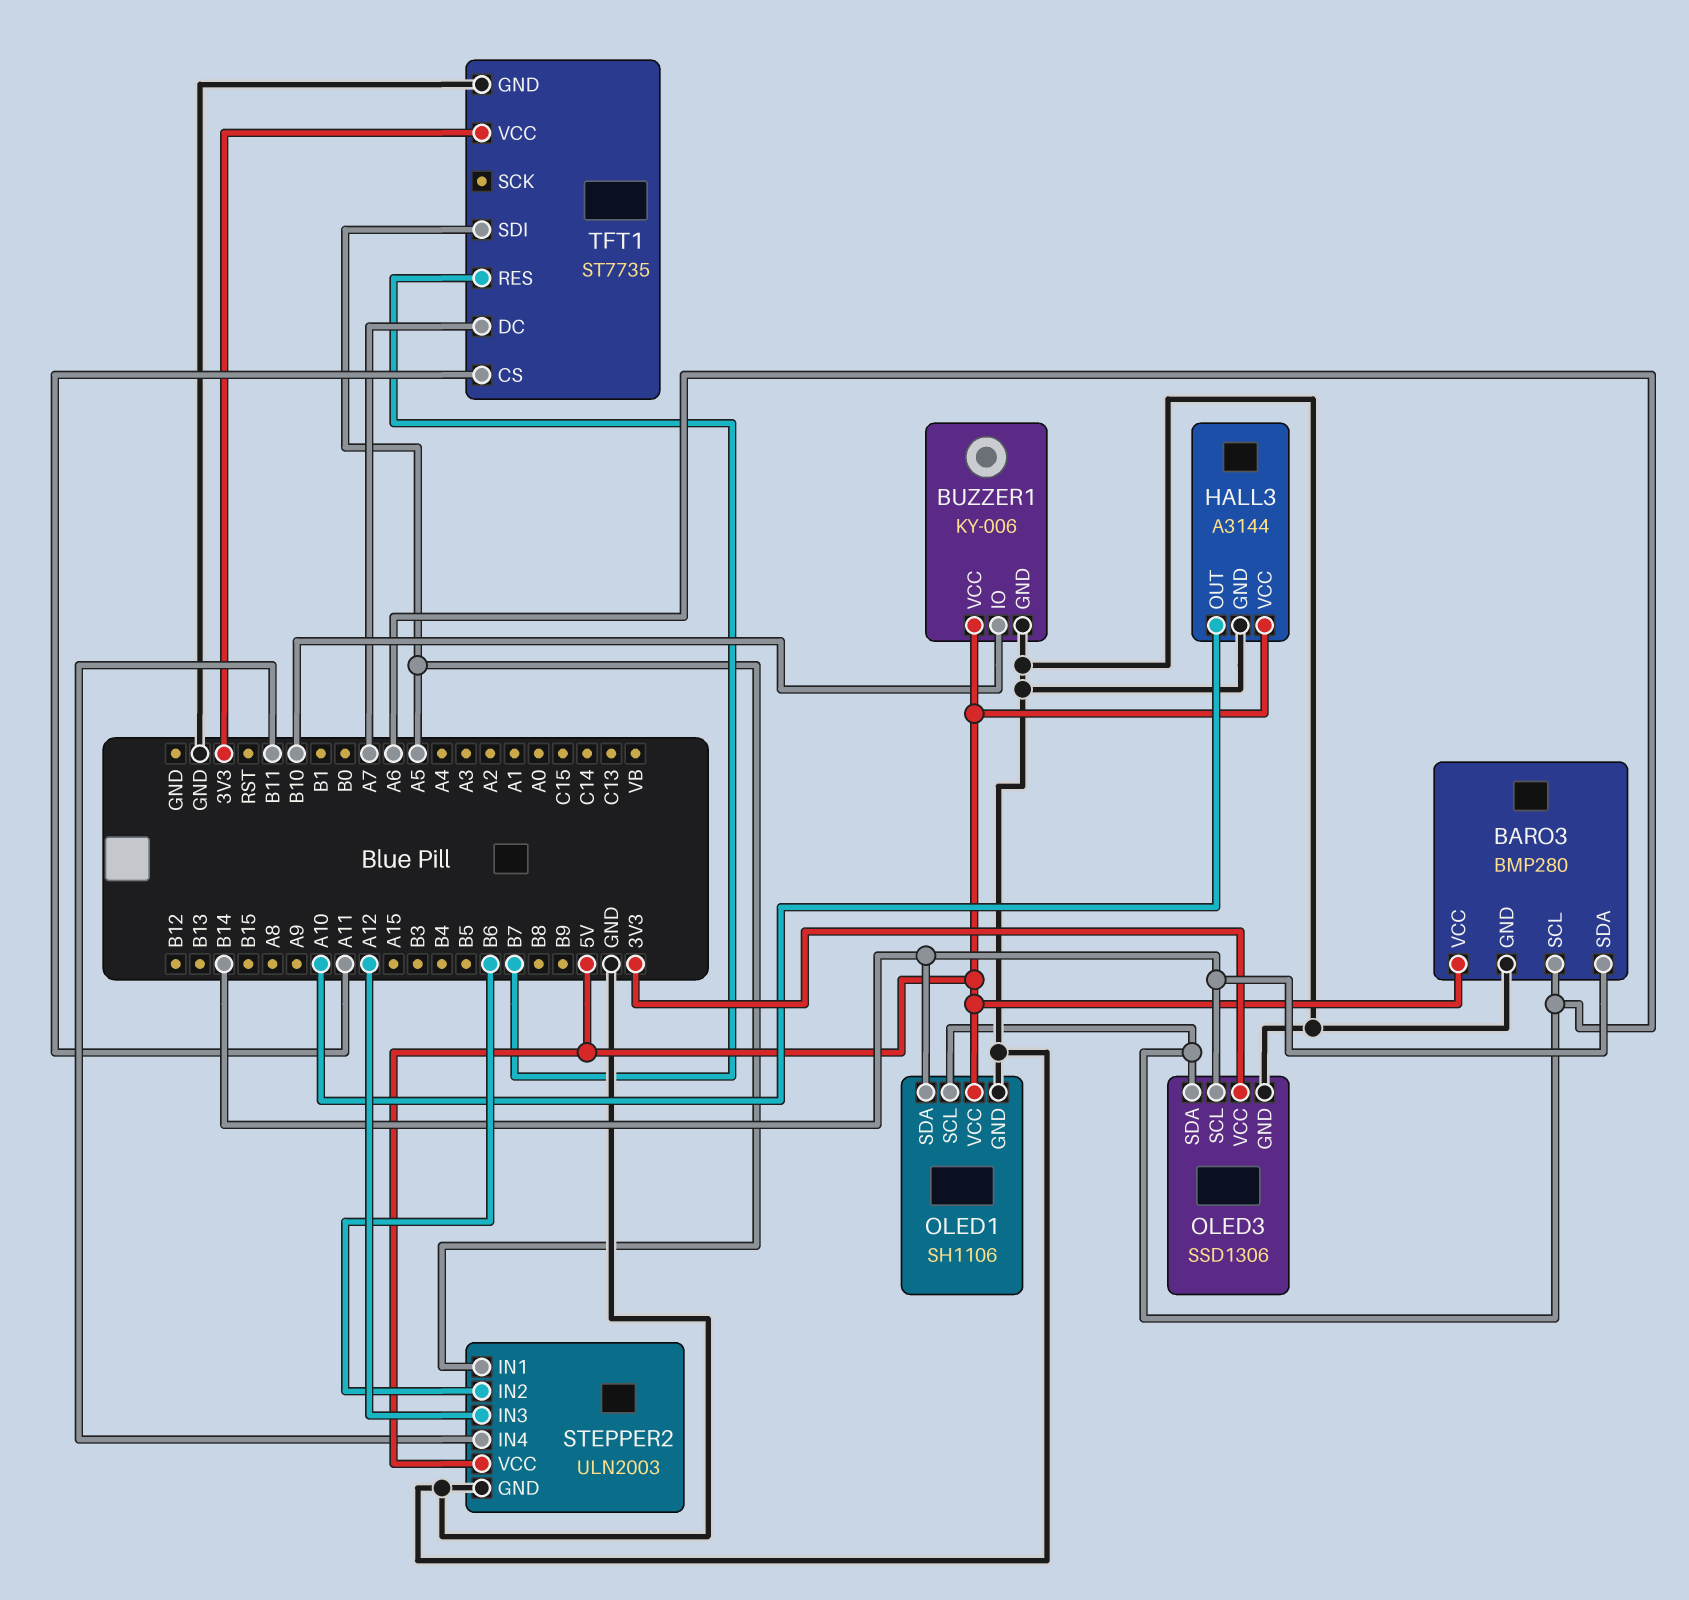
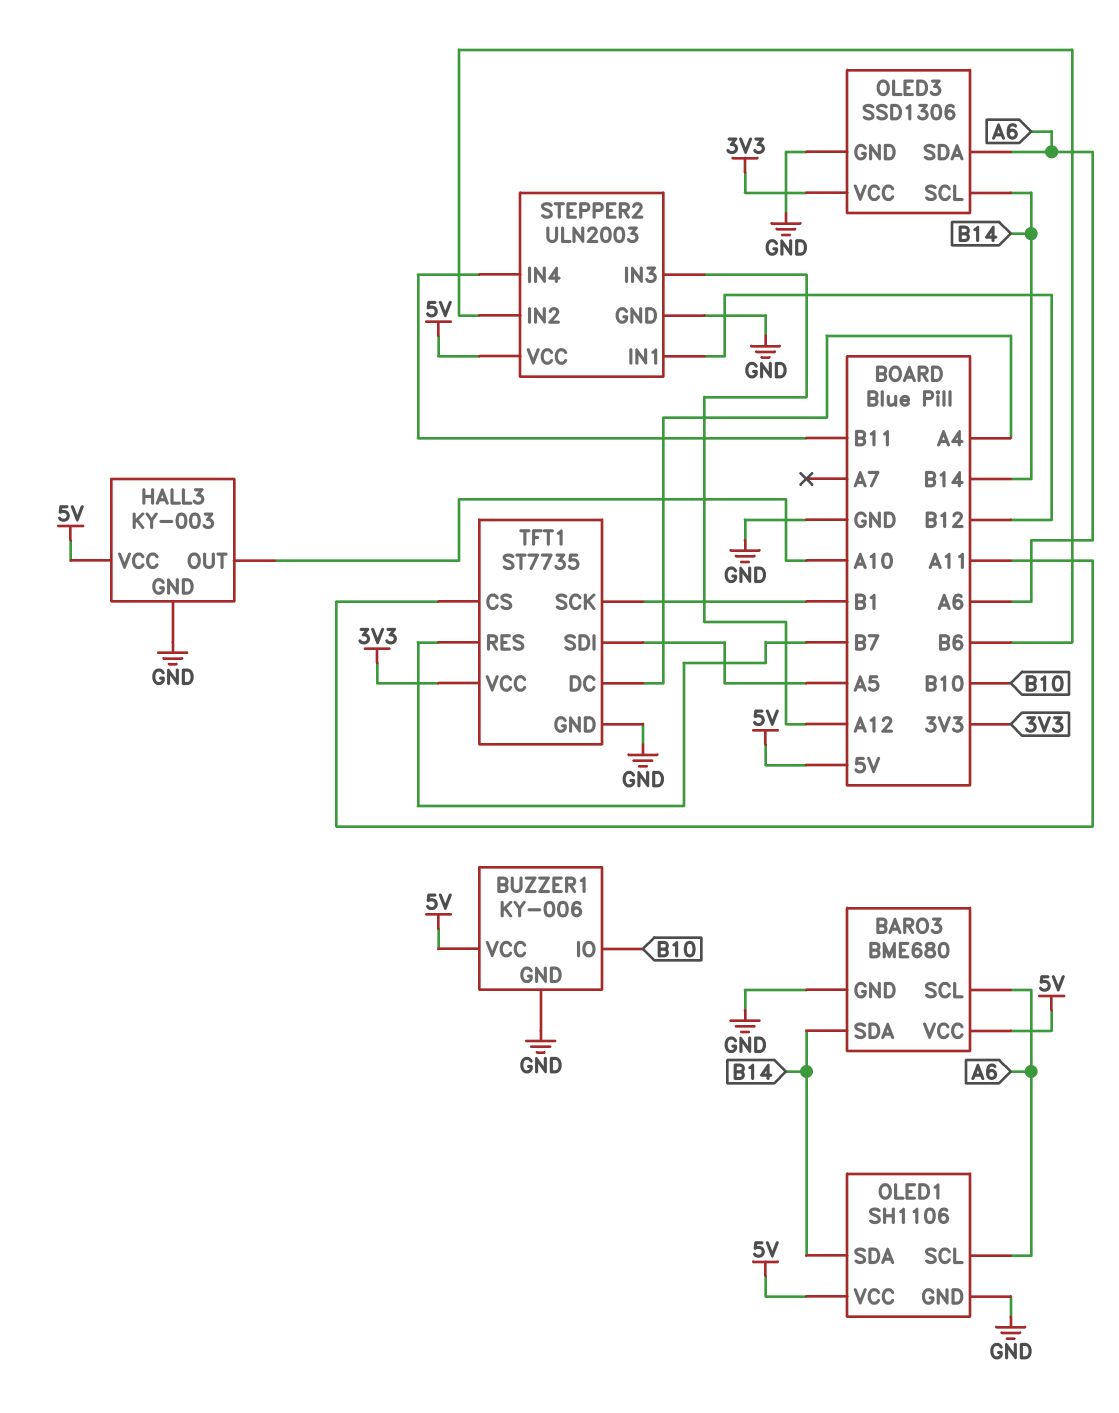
BARO3: BMP280 -> BME680
HALL3: A3144 -> KY-003
STEPPER2 pin IN1: A5 -> B12
TFT1 pin DC: A7 -> A4
TFT1 pin SCK: none -> B1

